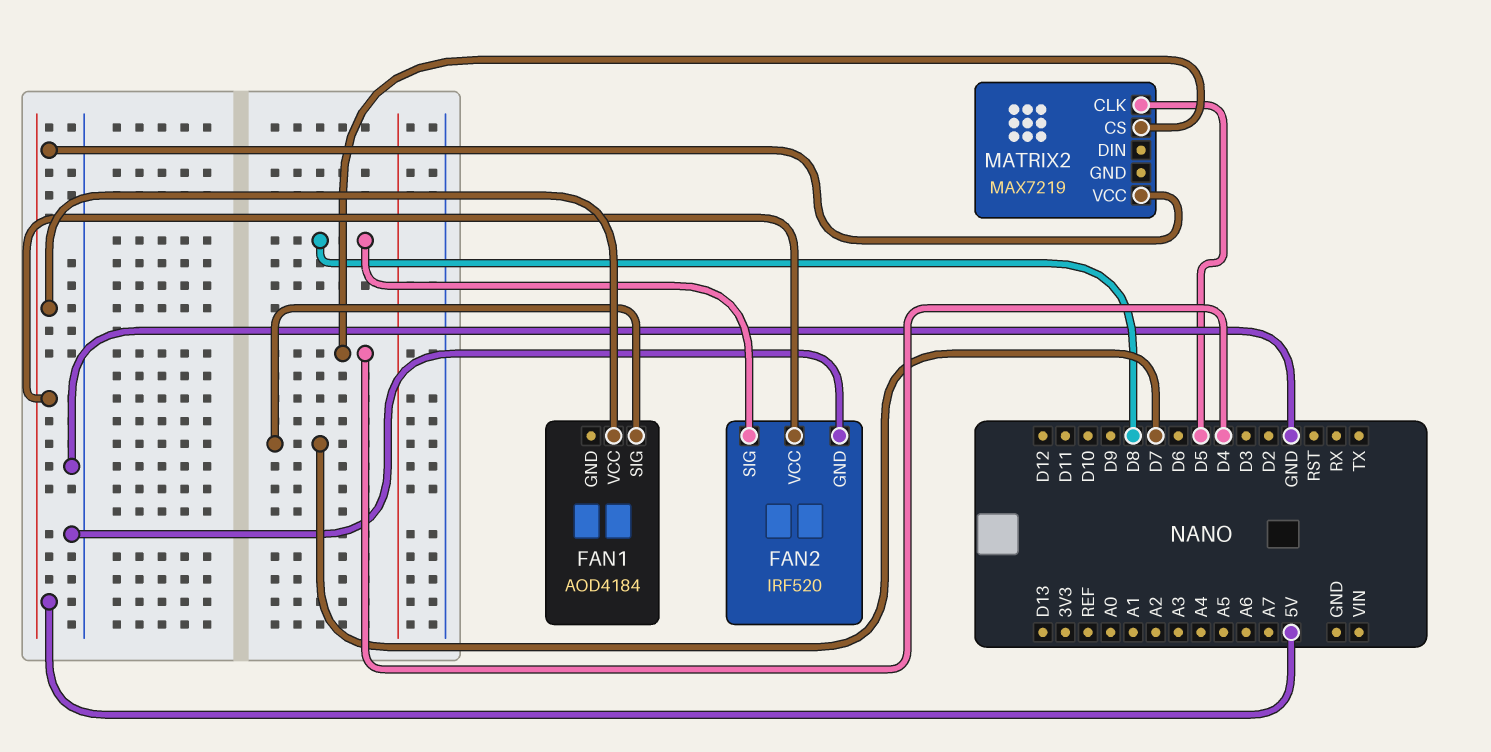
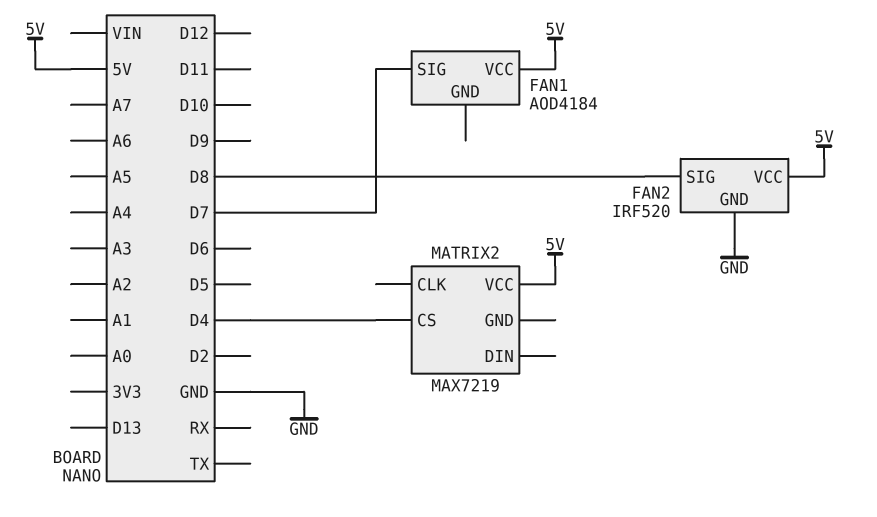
MATRIX2 pin CLK: D5 -> none

